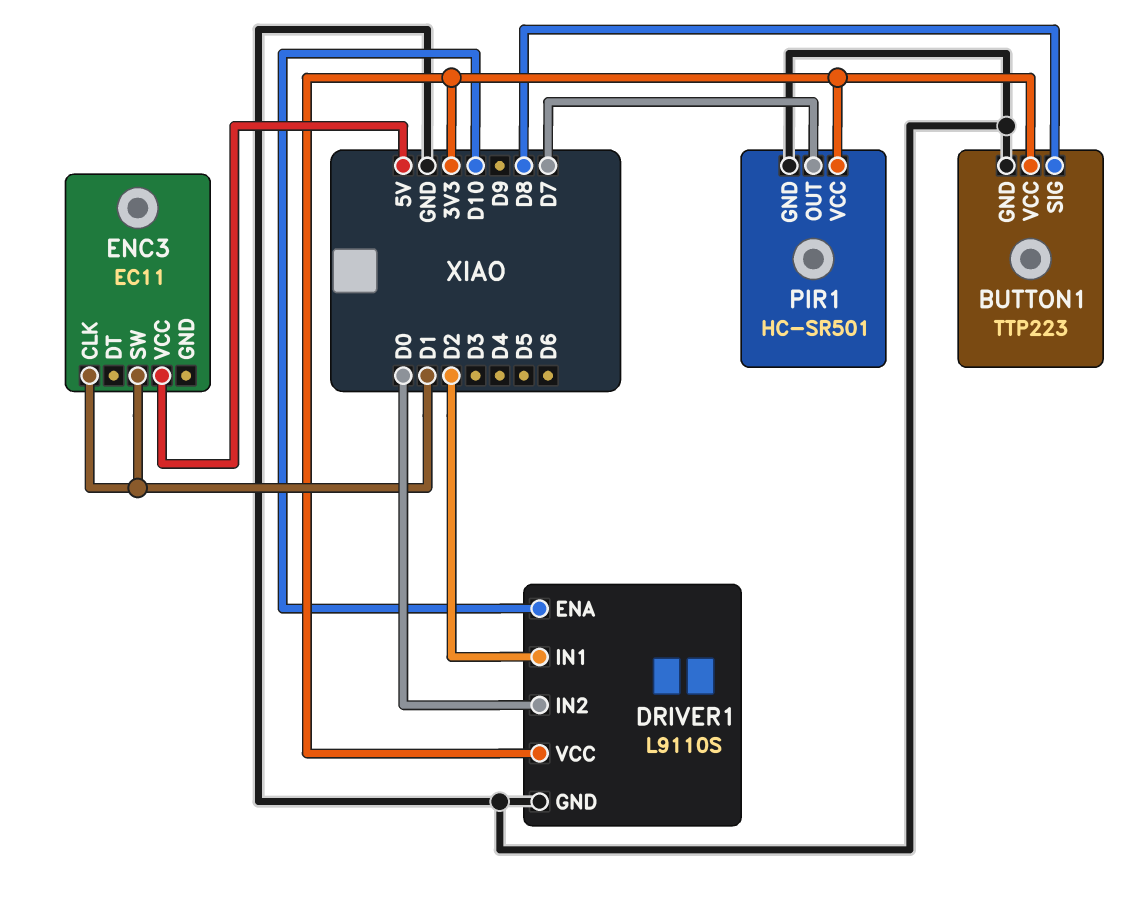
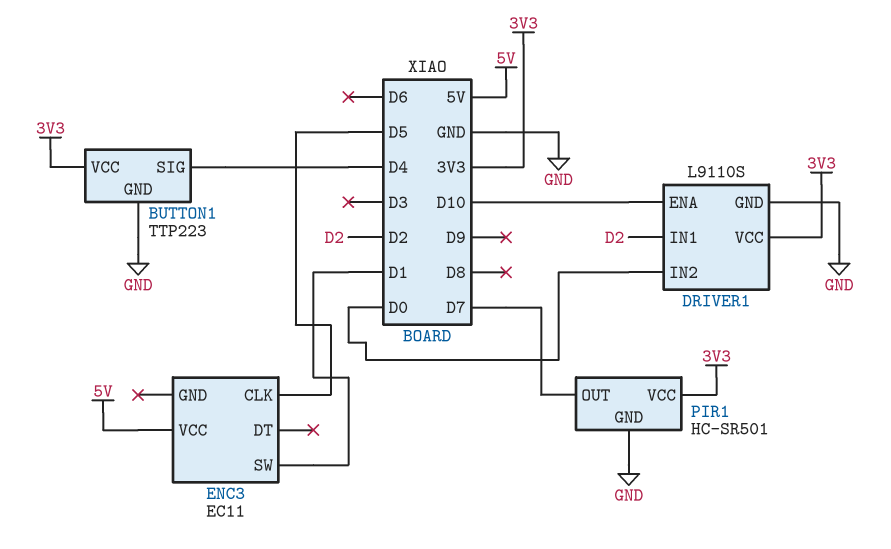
BUTTON1 pin SIG: D8 -> D4
ENC3 pin CLK: D1 -> D5

